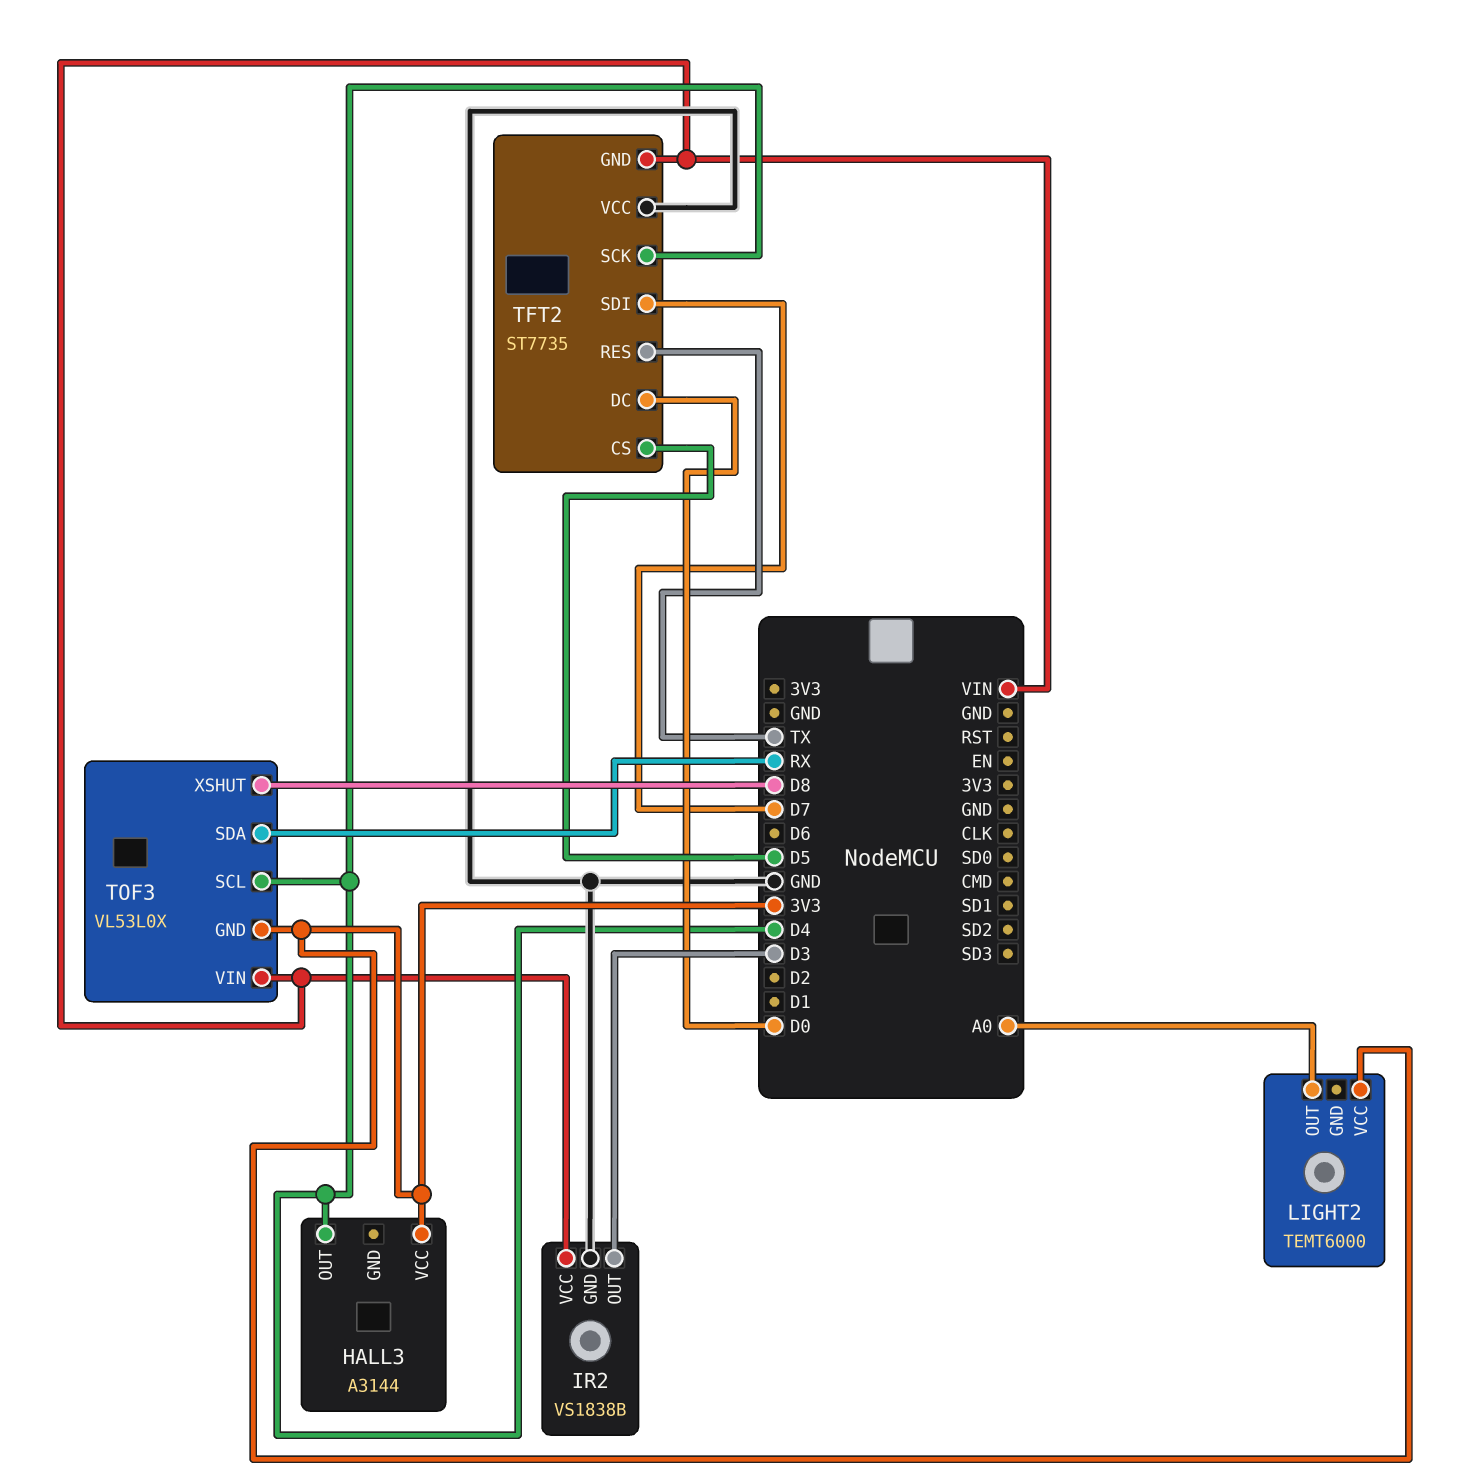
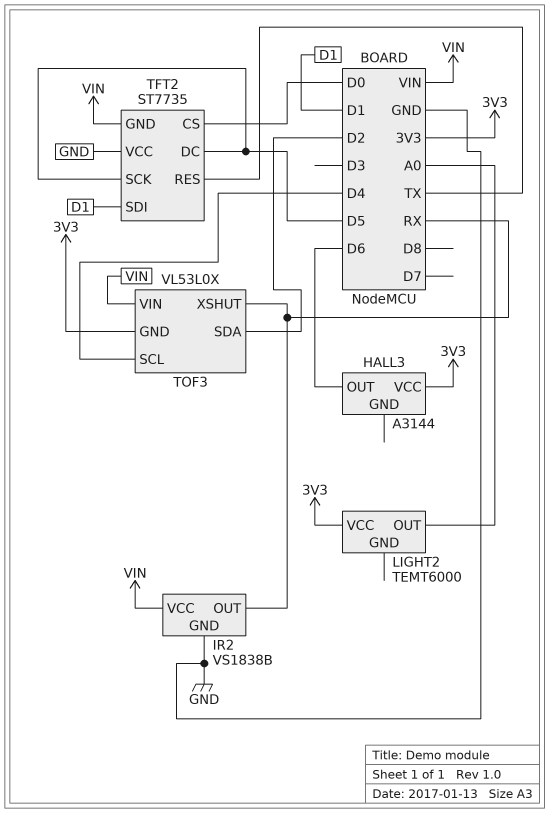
HALL3 pin OUT: D4 -> D6
IR2 pin OUT: D3 -> RX
TFT2 pin CS: D5 -> D0
TFT2 pin DC: D0 -> D5
TFT2 pin SCK: D4 -> D5
TFT2 pin SDI: D7 -> D1
TOF3 pin SDA: RX -> D2
TOF3 pin XSHUT: D8 -> RX

